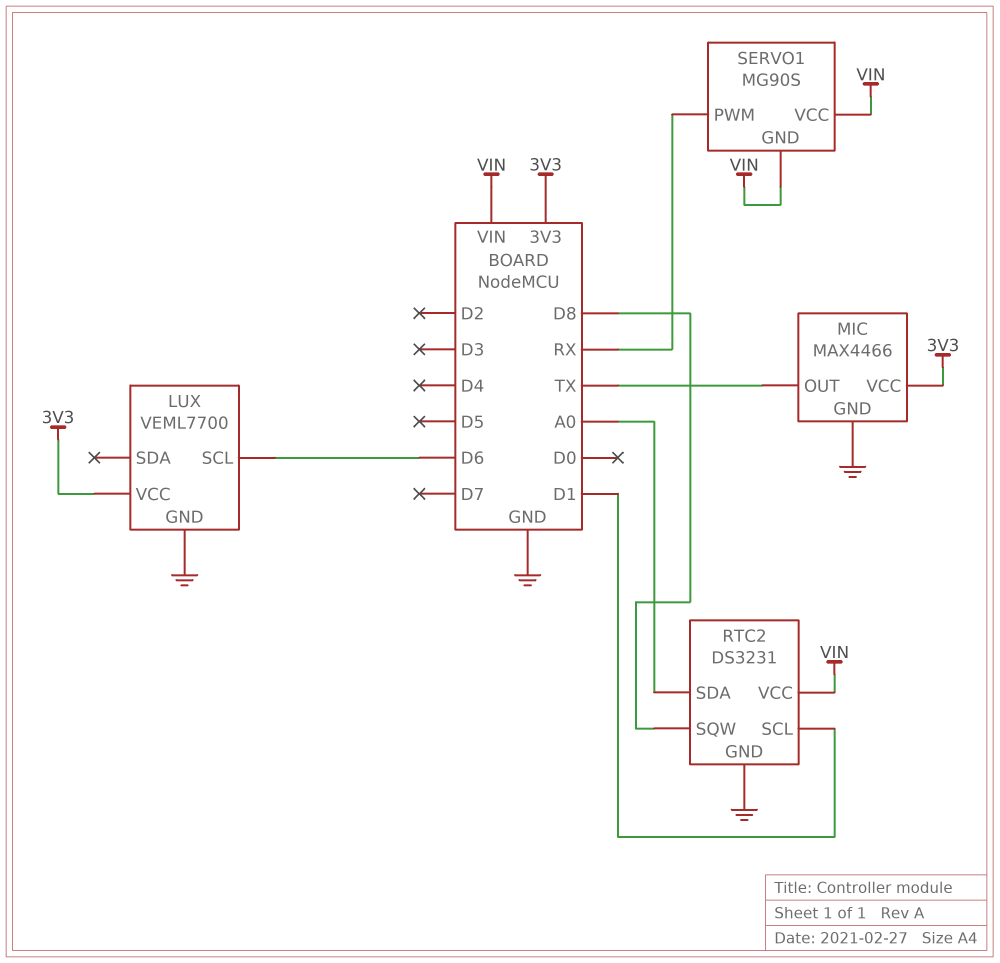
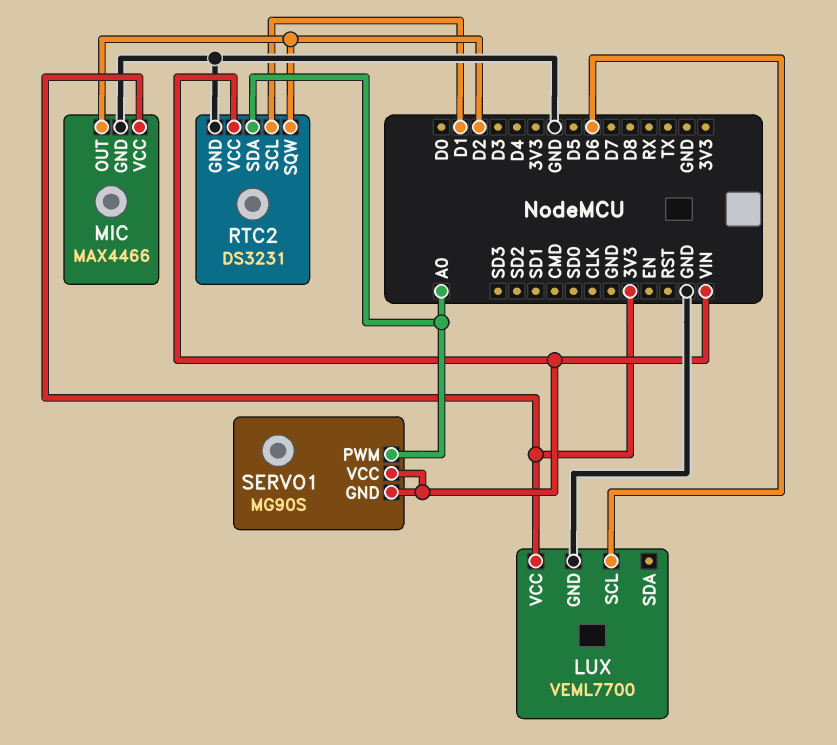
MIC pin OUT: TX -> D2
RTC2 pin SQW: D8 -> D2
SERVO1 pin PWM: RX -> A0

